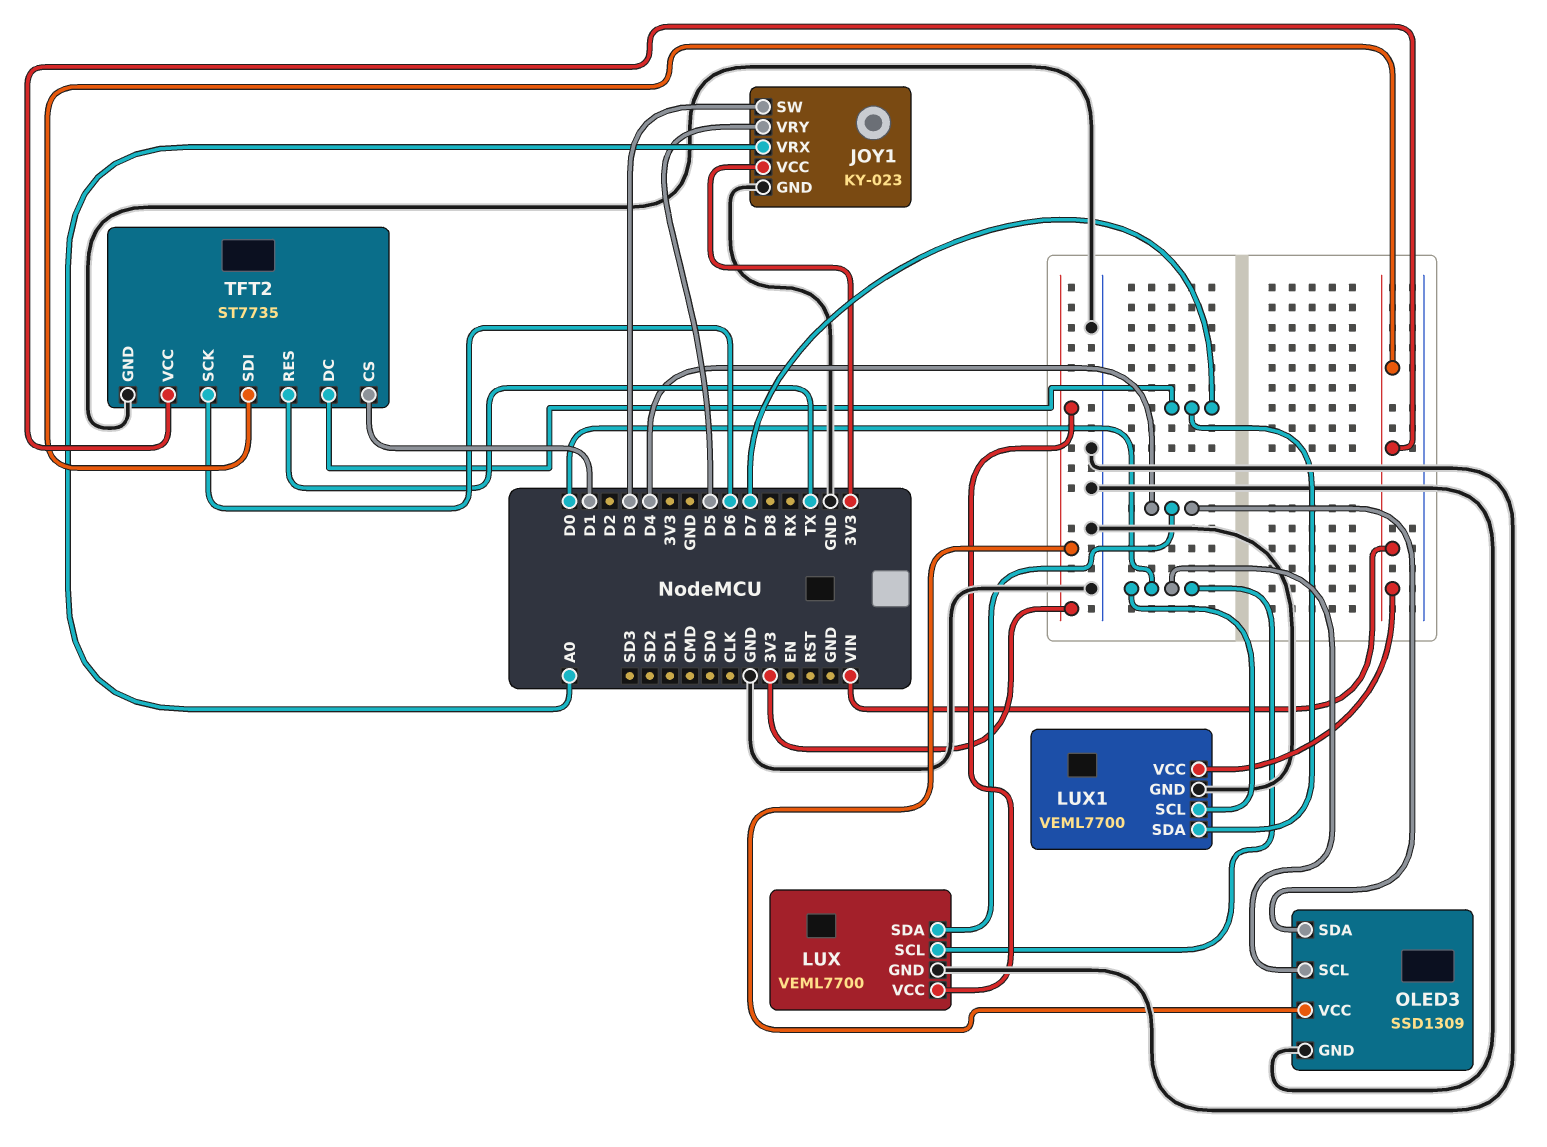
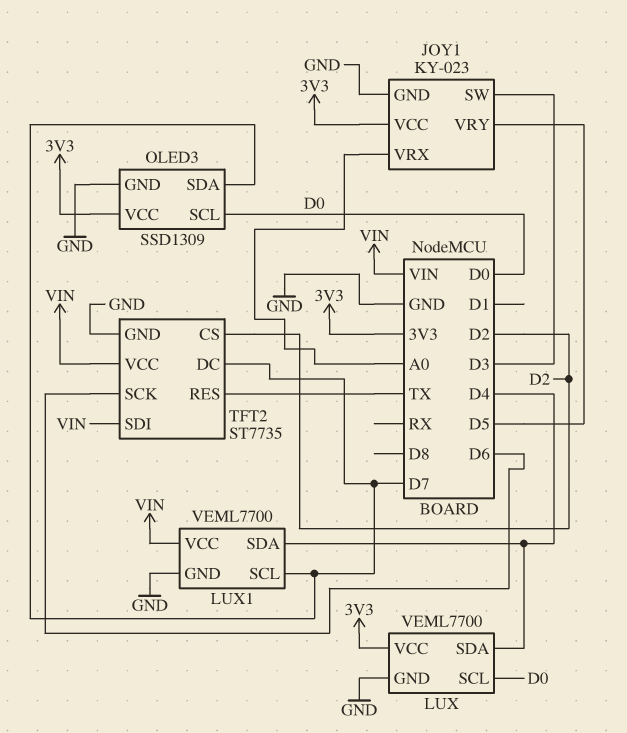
LUX1 pin SCL: D0 -> D7
LUX1 pin SDA: D7 -> D4
OLED3 pin SDA: D4 -> D7
TFT2 pin CS: D1 -> D2

